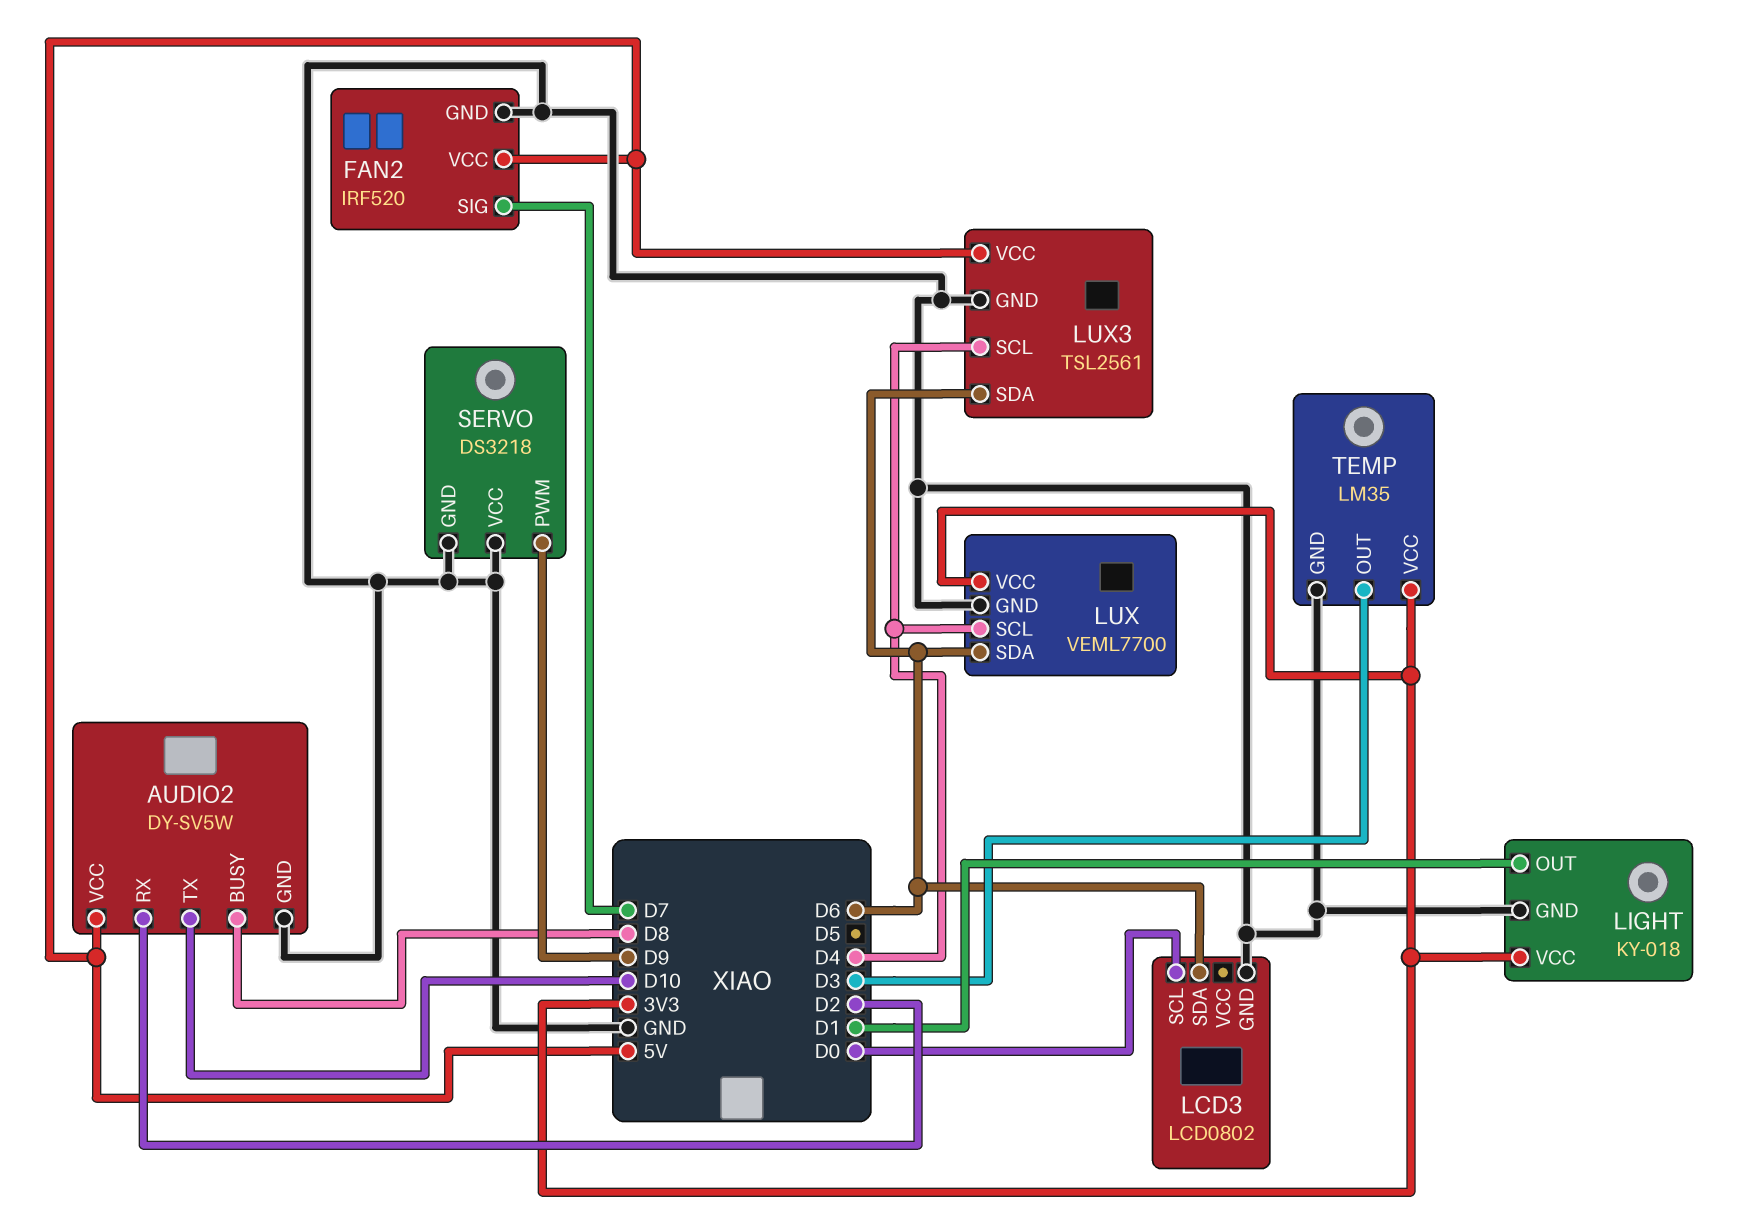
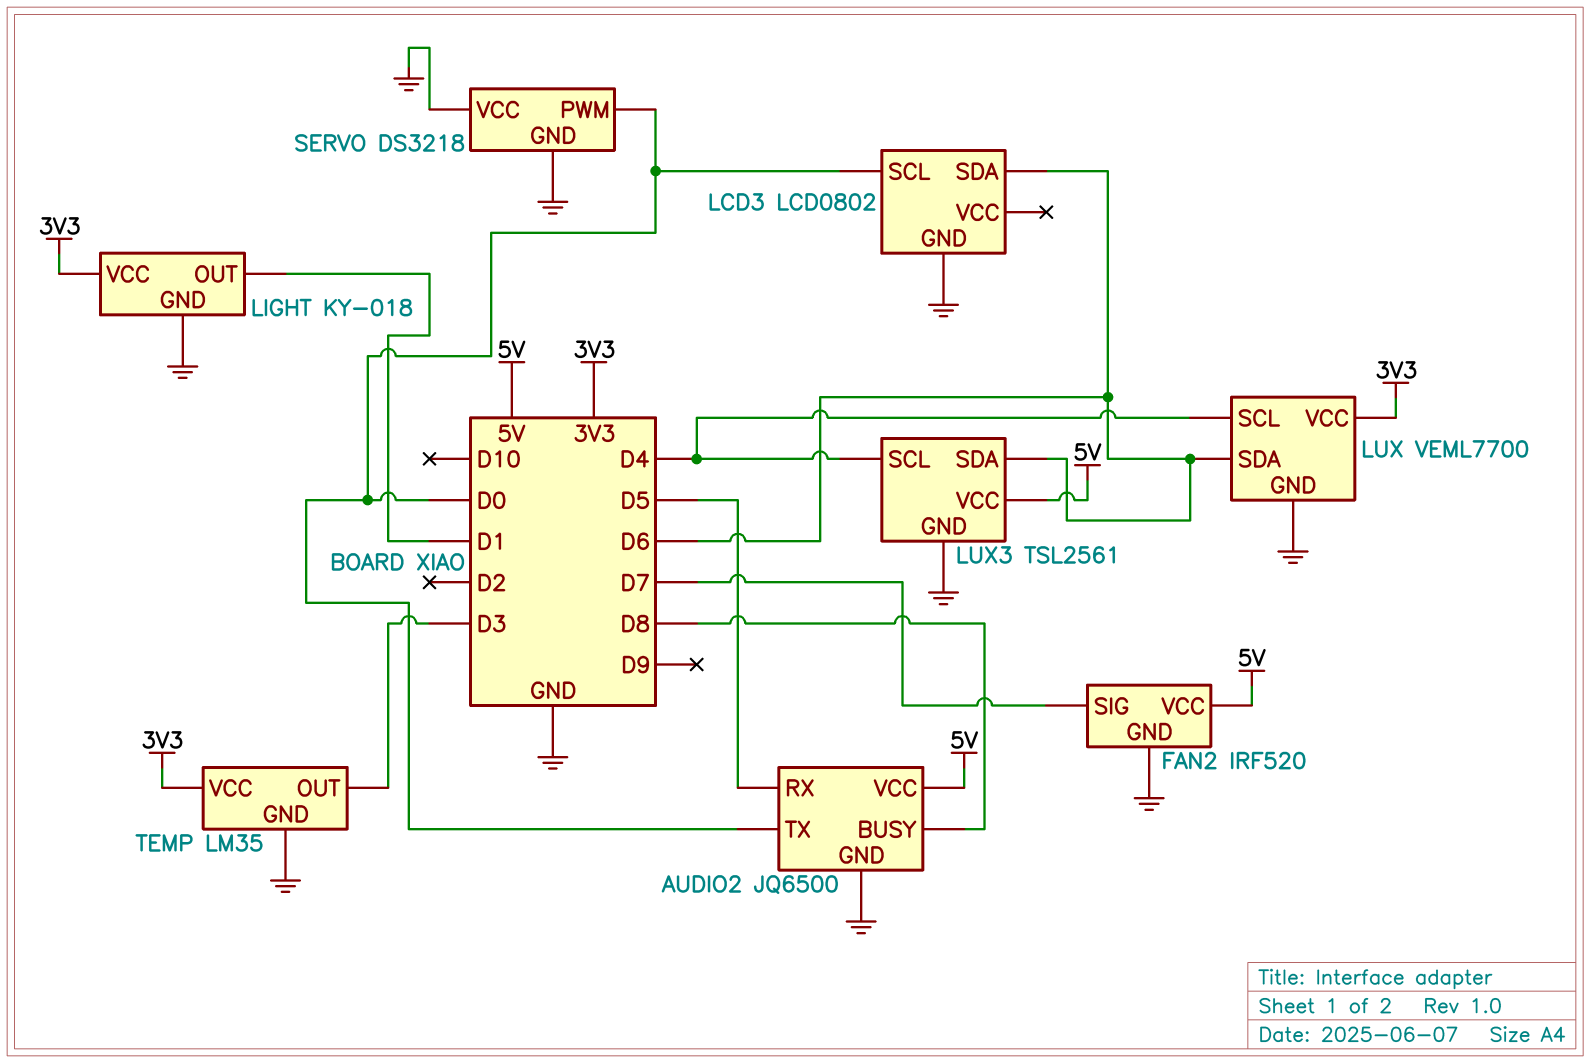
AUDIO2: DY-SV5W -> JQ6500
AUDIO2 pin RX: D2 -> D5
AUDIO2 pin TX: D10 -> D0
SERVO pin PWM: D9 -> D0

